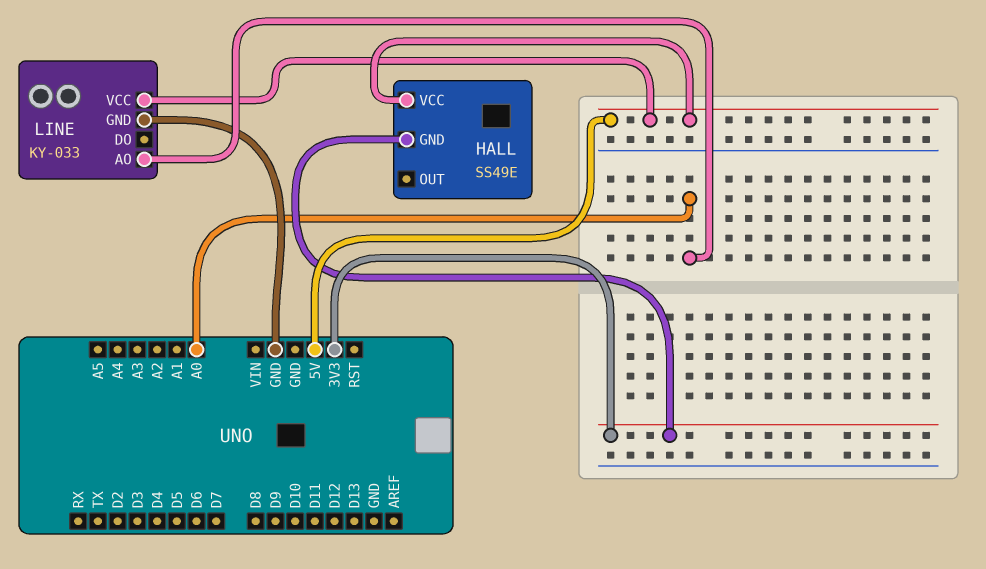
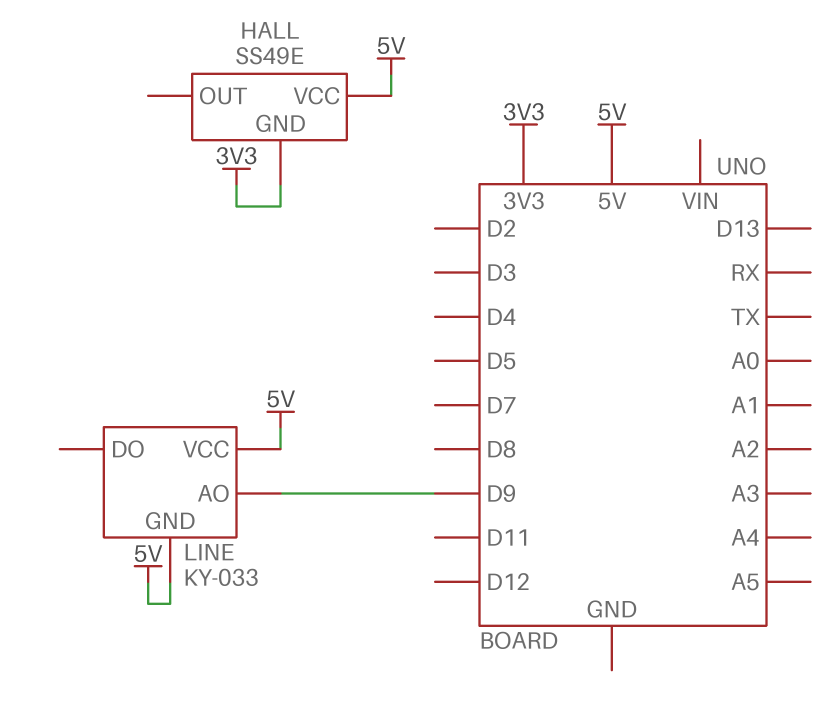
LINE pin AO: A0 -> D9
LINE pin GND: GND -> 5V

